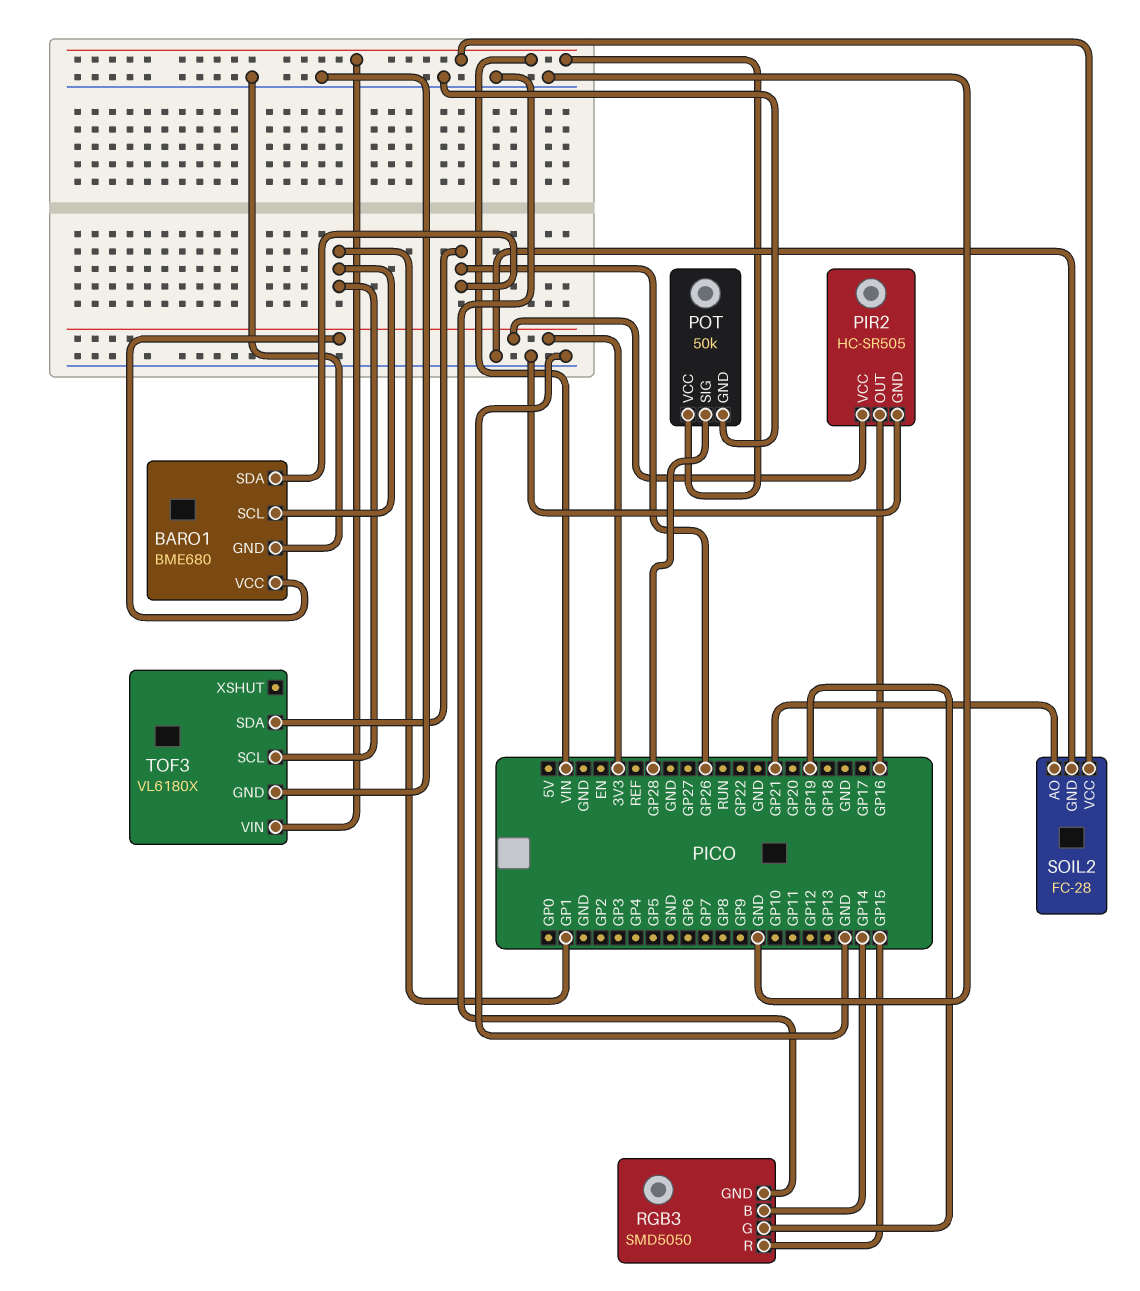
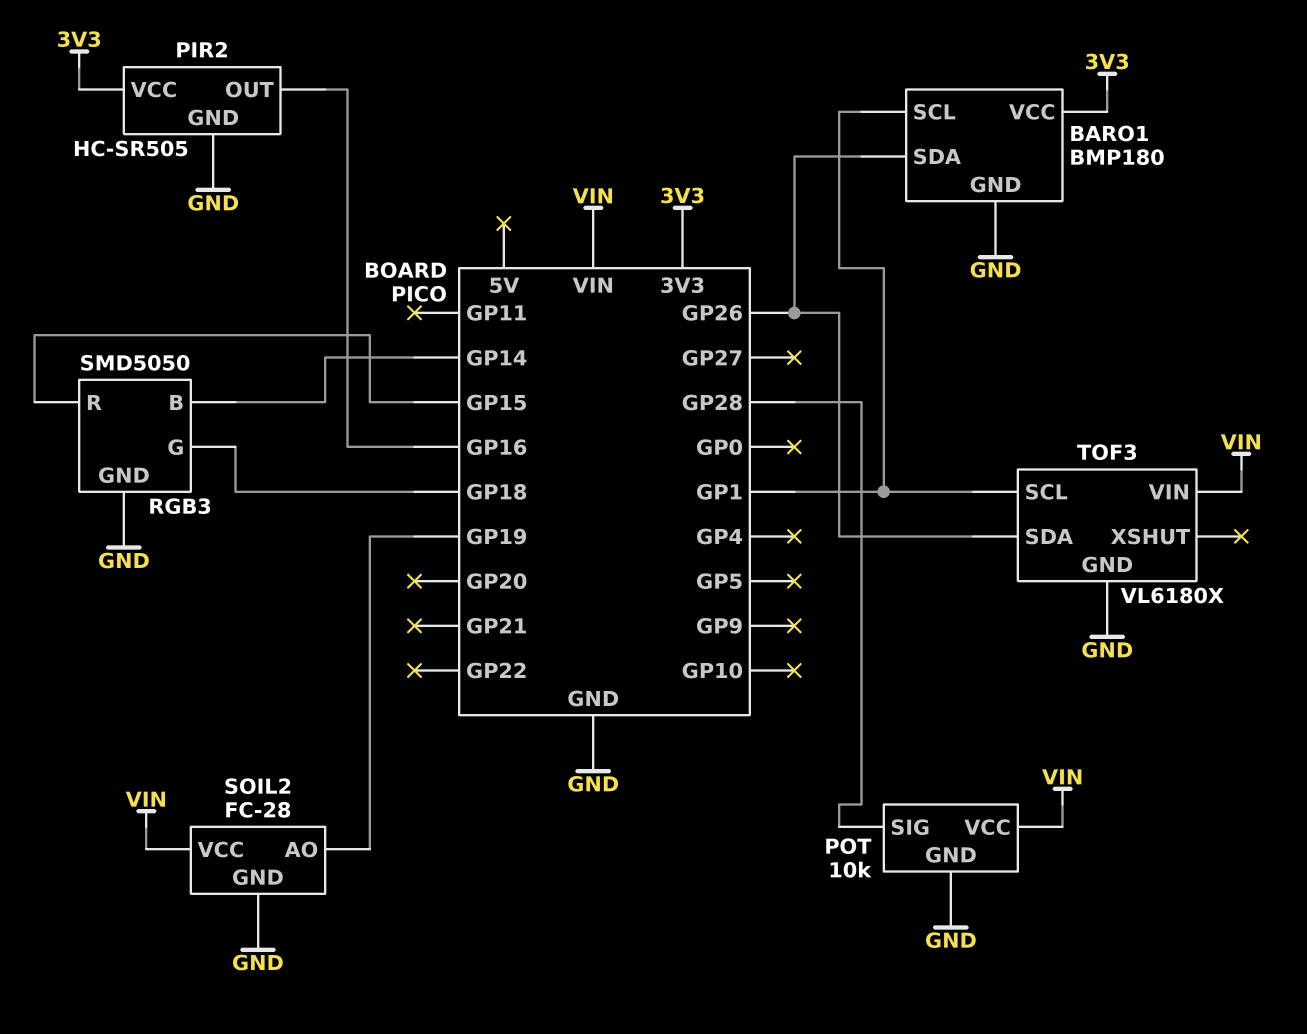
BARO1: BME680 -> BMP180
POT: 50k -> 10k
RGB3 pin G: GP19 -> GP18
SOIL2 pin AO: GP21 -> GP19

